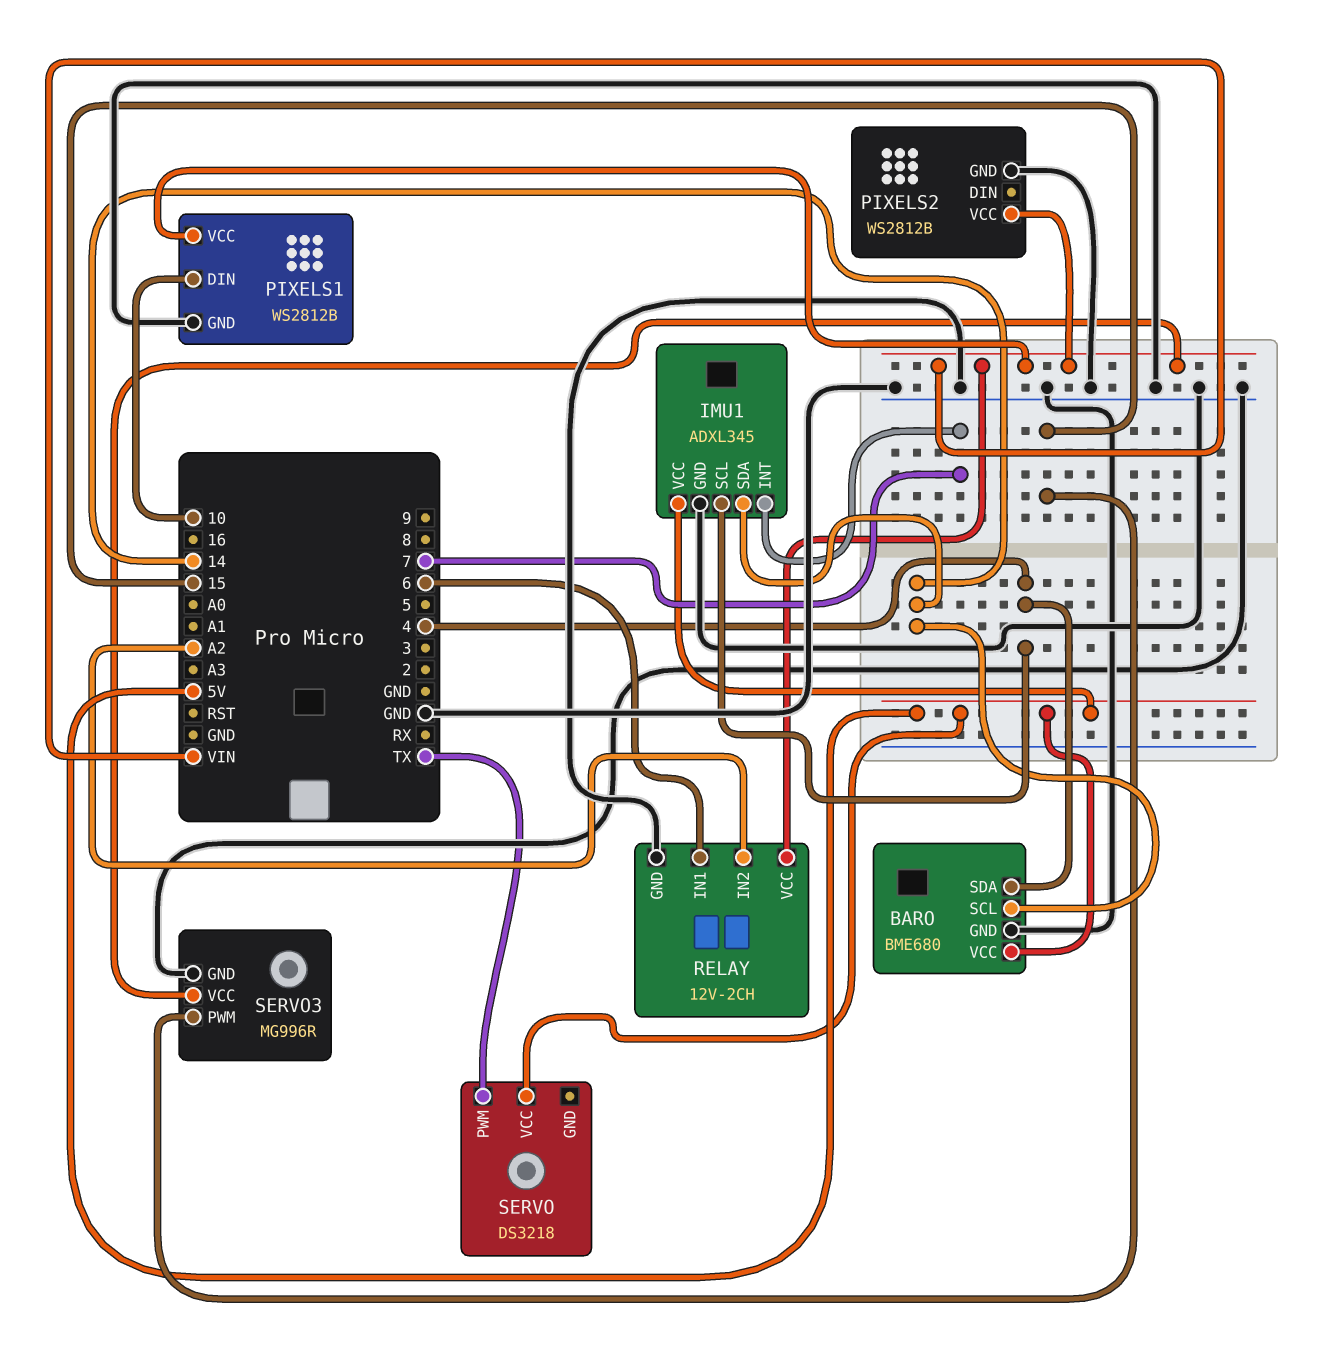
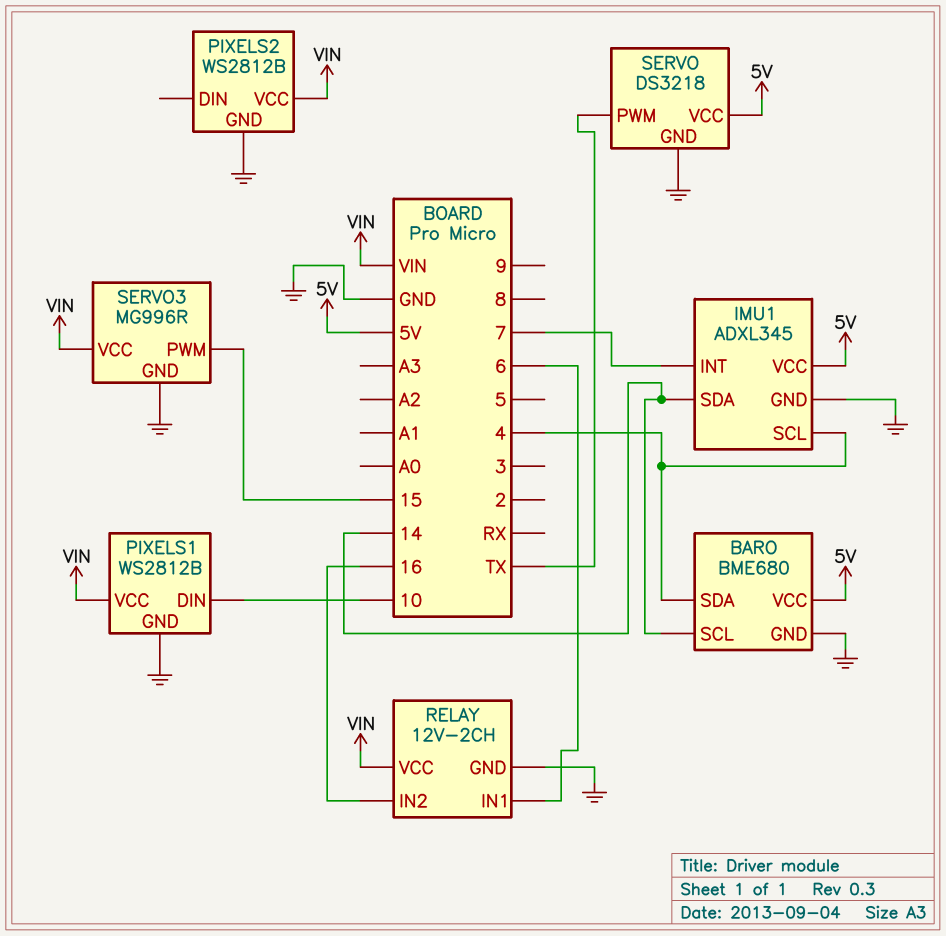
RELAY pin IN2: A2 -> 16
SERVO pin GND: none -> GND

